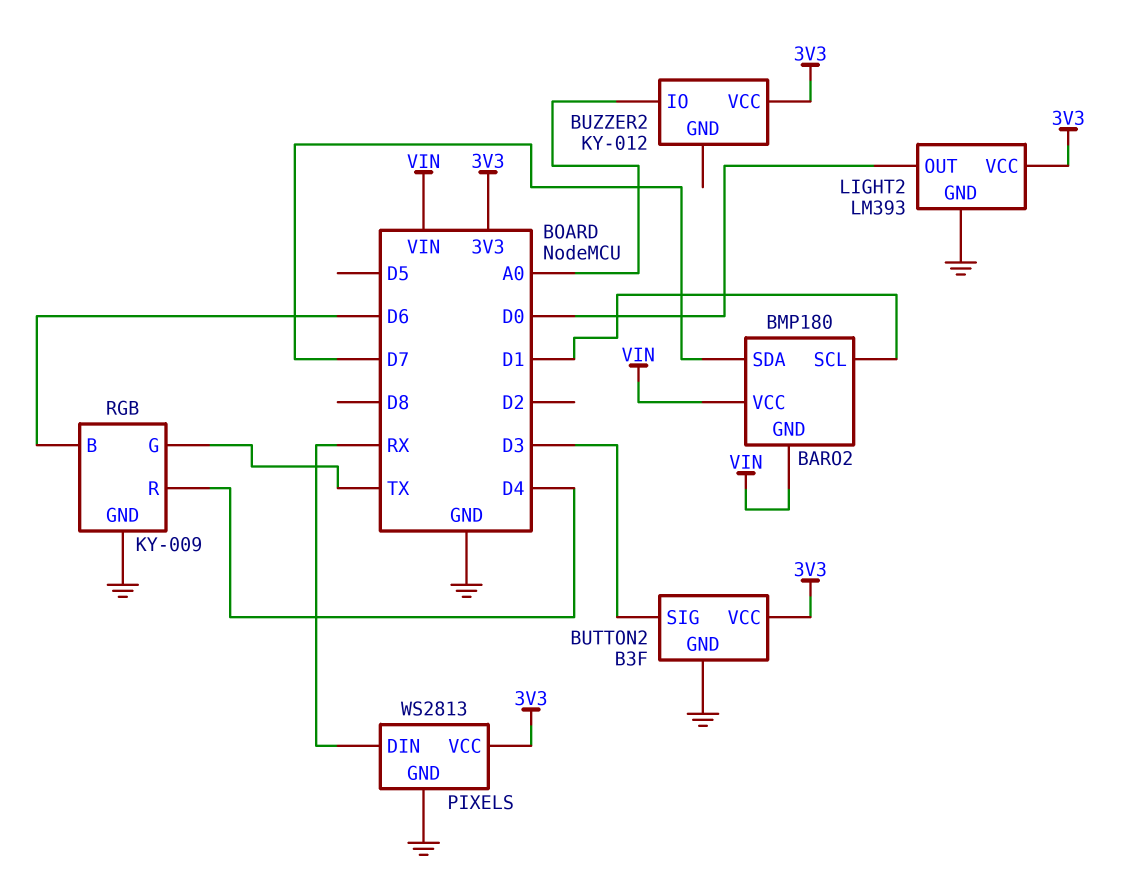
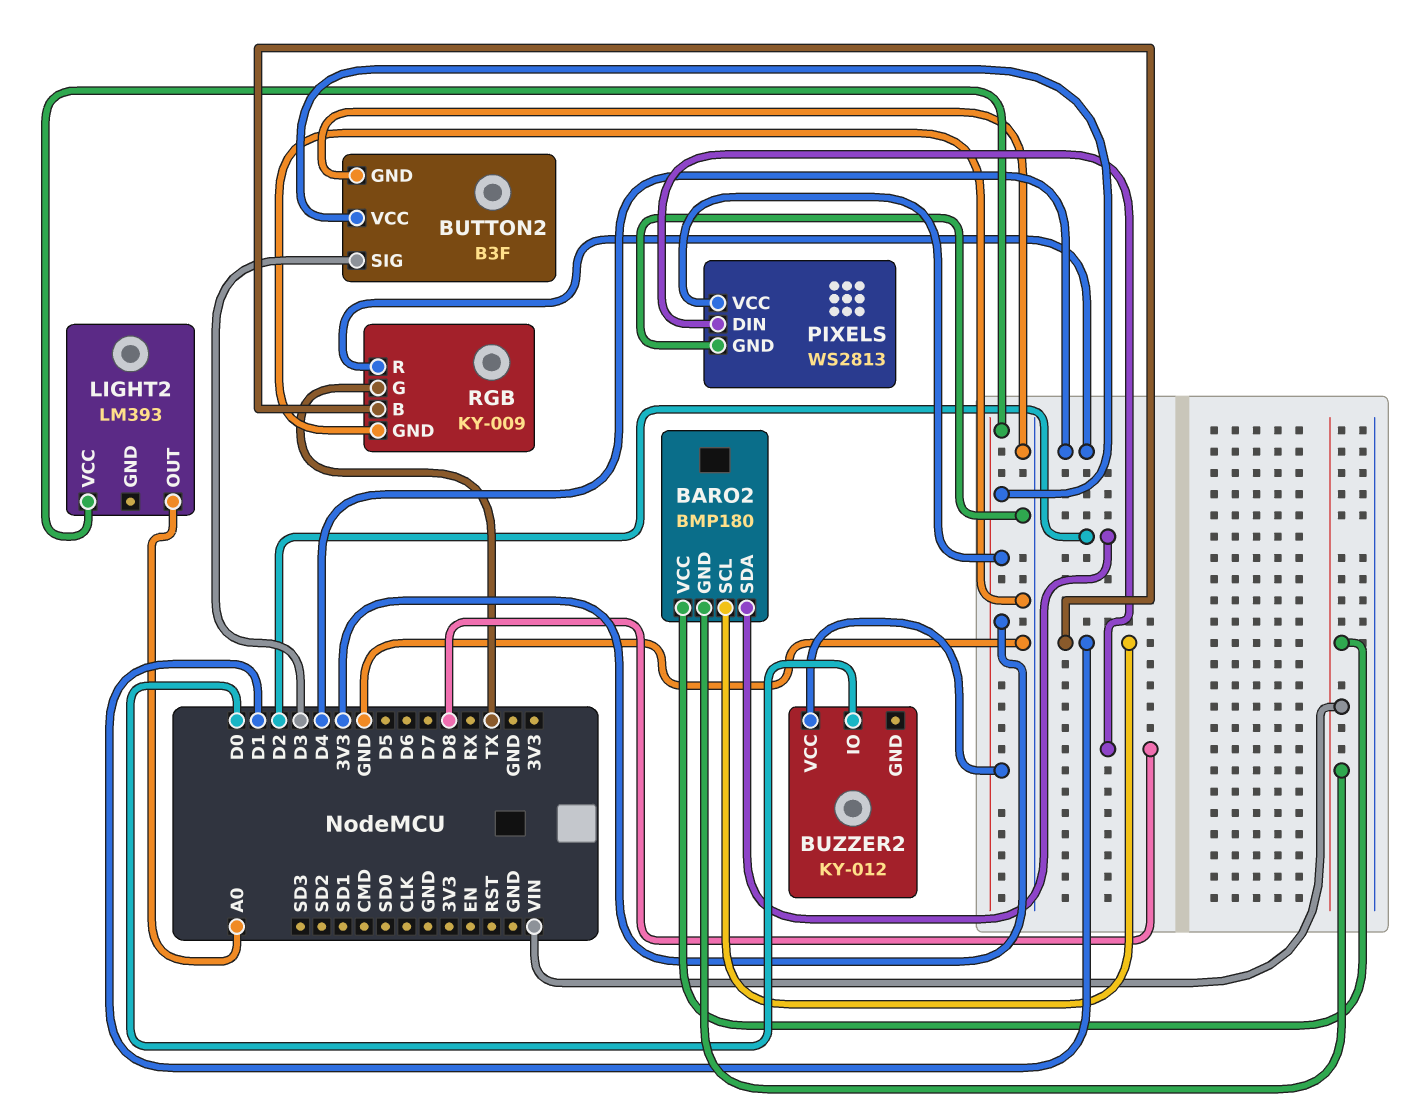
BARO2 pin SDA: D7 -> D2
BUZZER2 pin IO: A0 -> D0
LIGHT2 pin GND: GND -> none
LIGHT2 pin OUT: D0 -> A0
PIXELS pin DIN: RX -> D8
RGB pin B: D6 -> D1

